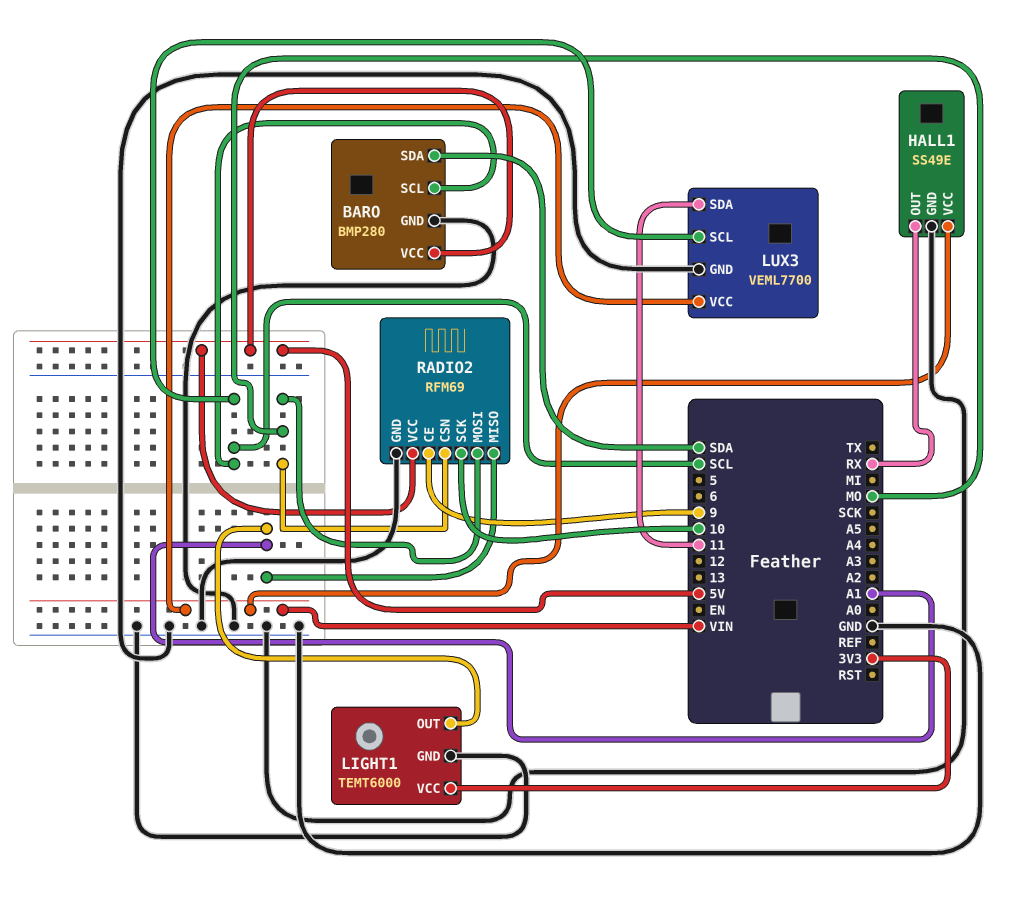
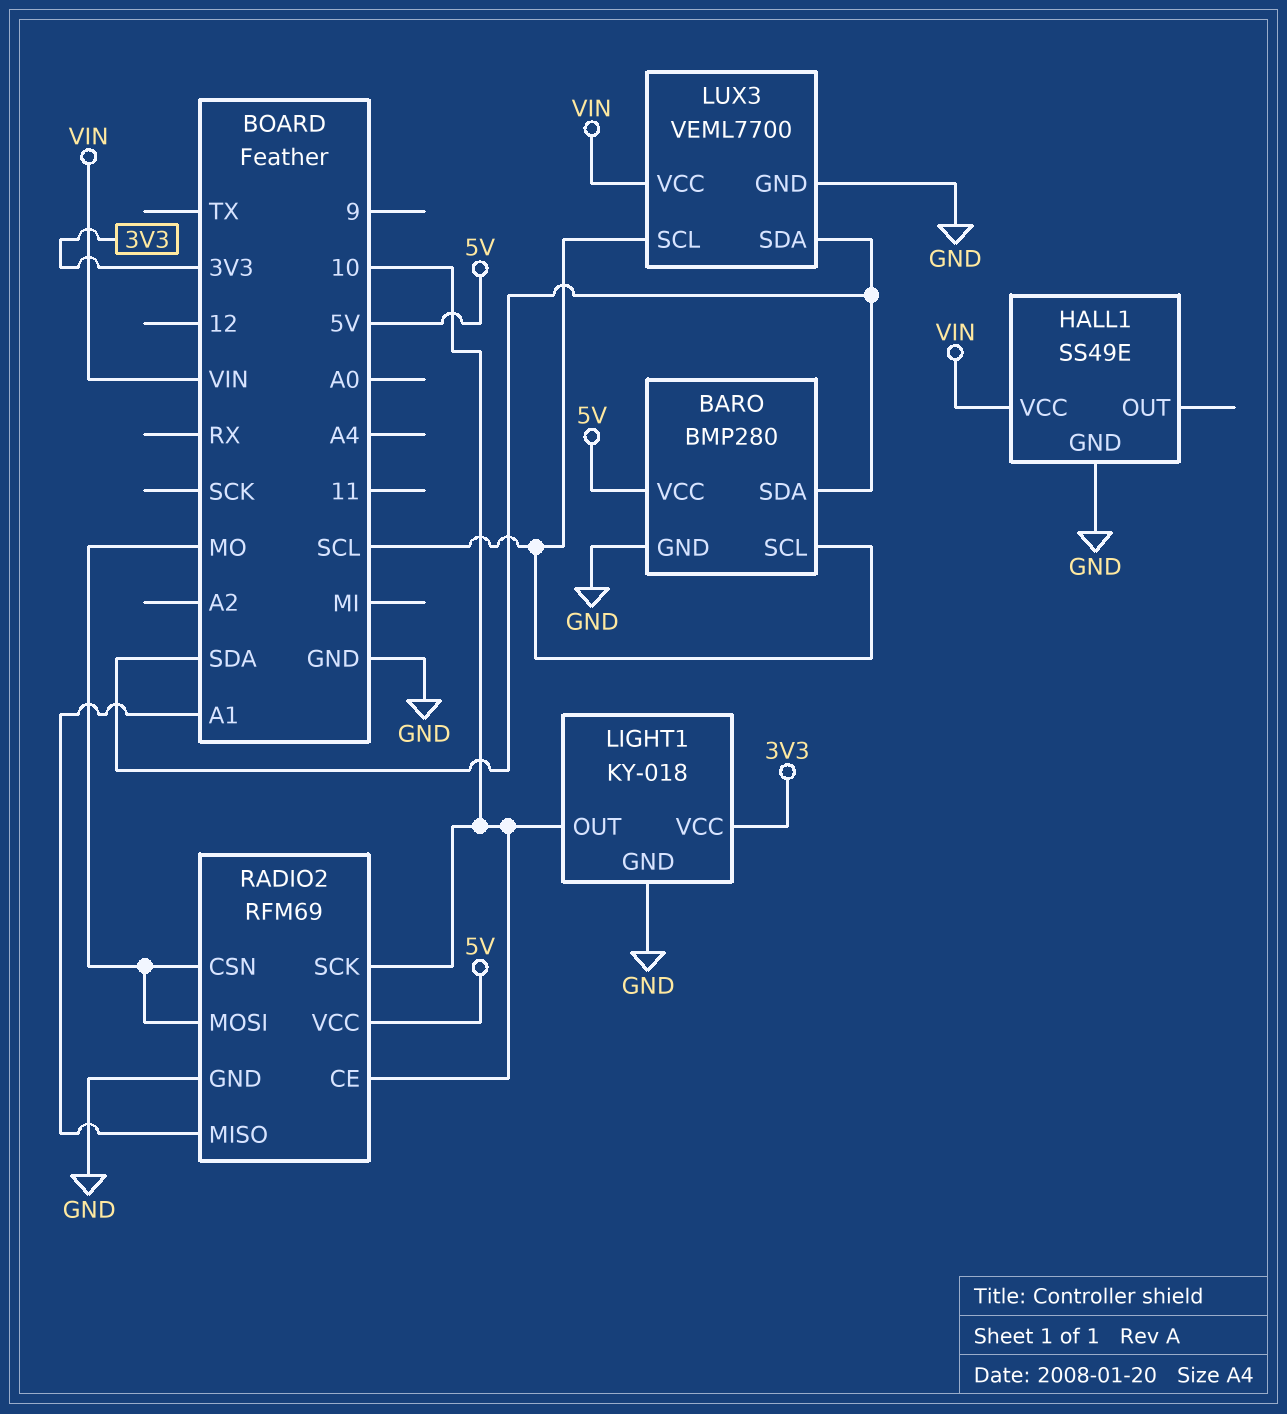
HALL1 pin OUT: RX -> none
LIGHT1: TEMT6000 -> KY-018
LIGHT1 pin OUT: A1 -> 10
LUX3 pin SDA: 11 -> SDA
RADIO2 pin CE: 9 -> 10

